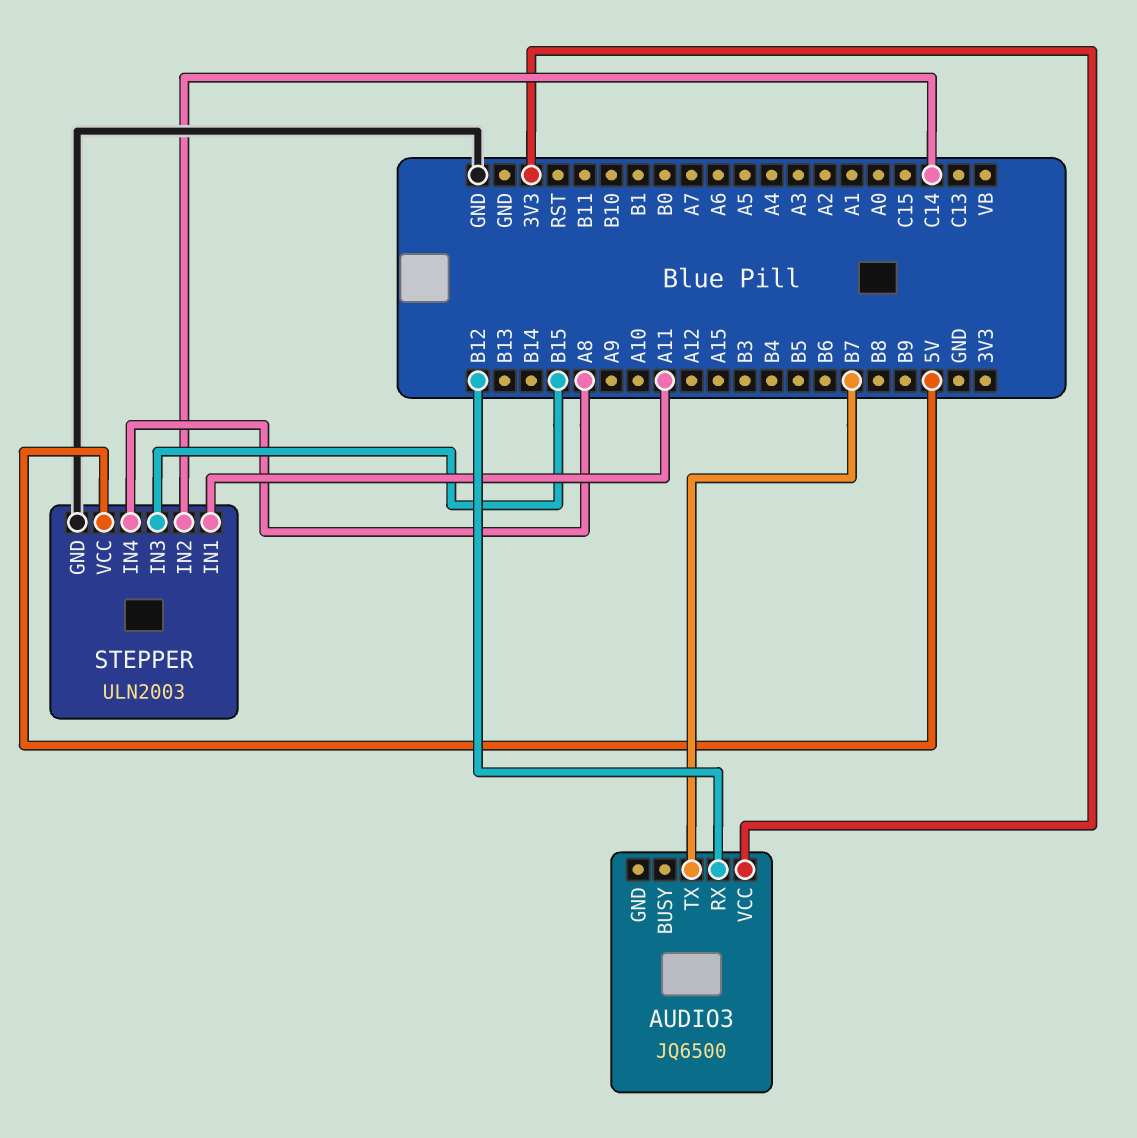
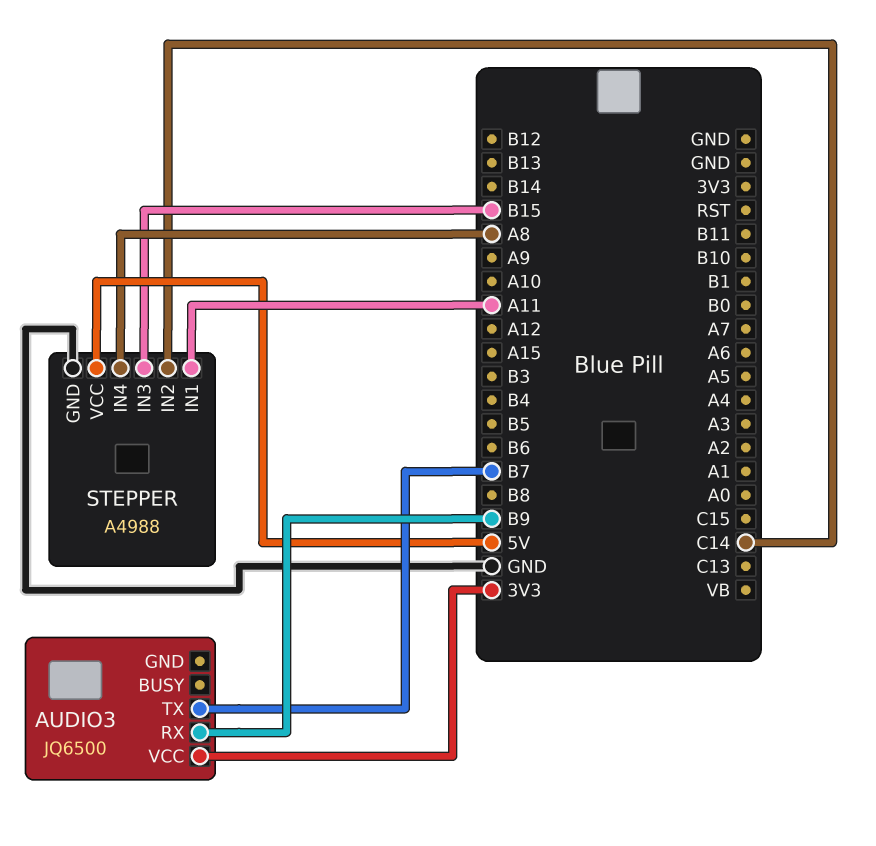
AUDIO3 pin RX: B12 -> B9
STEPPER: ULN2003 -> A4988

